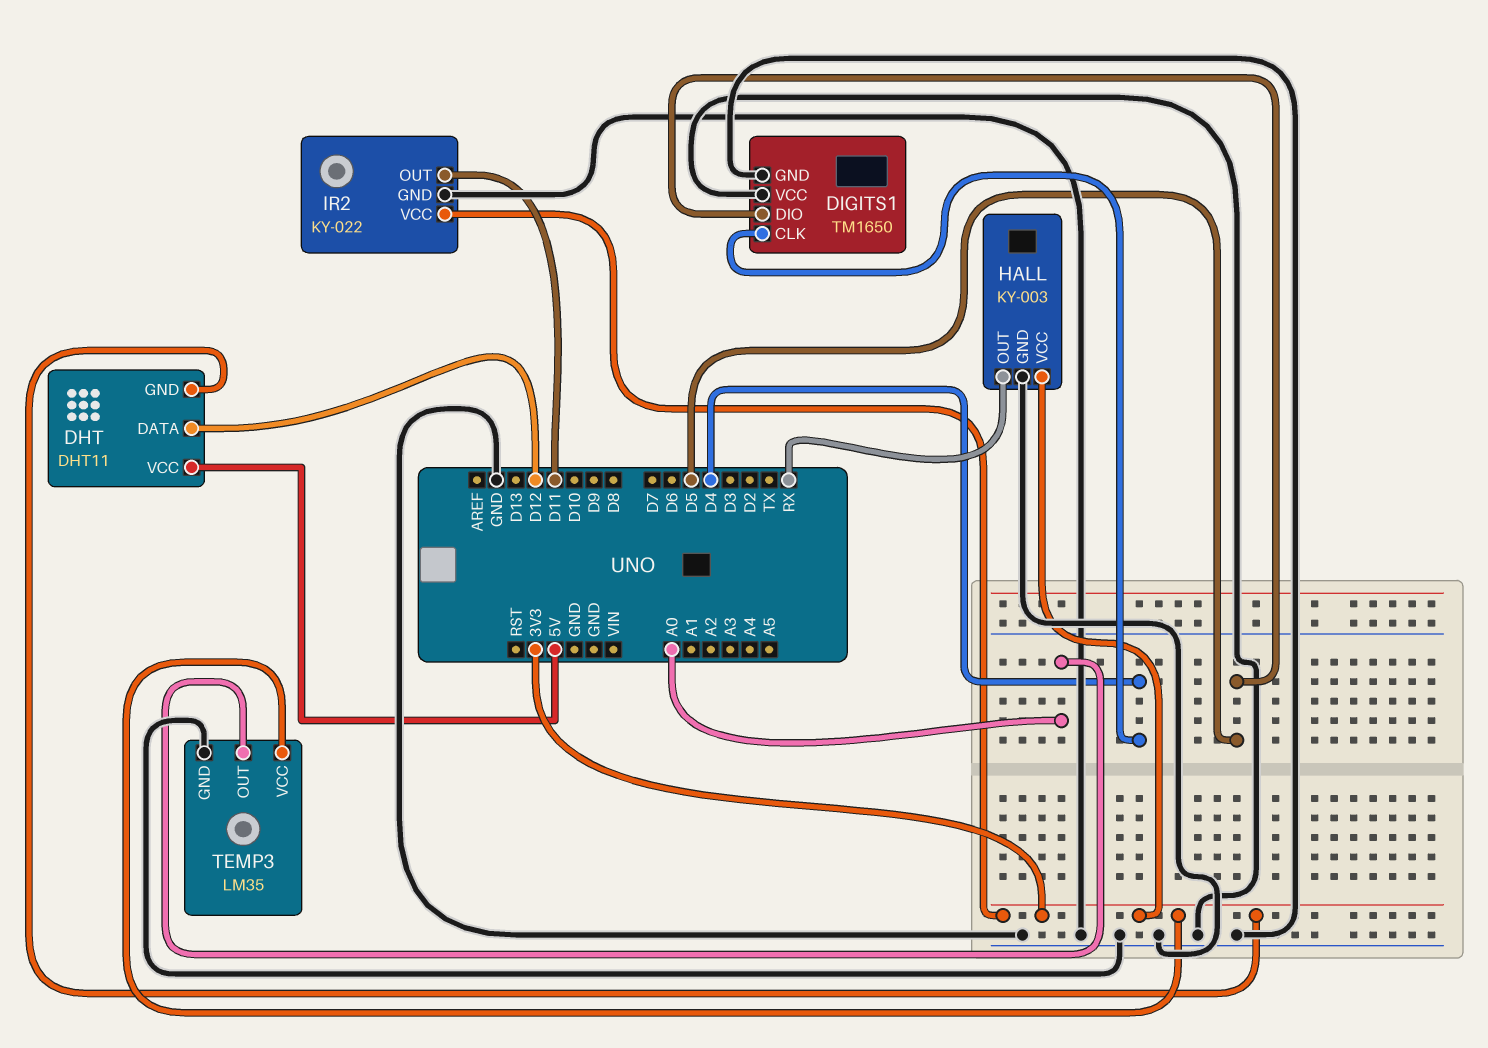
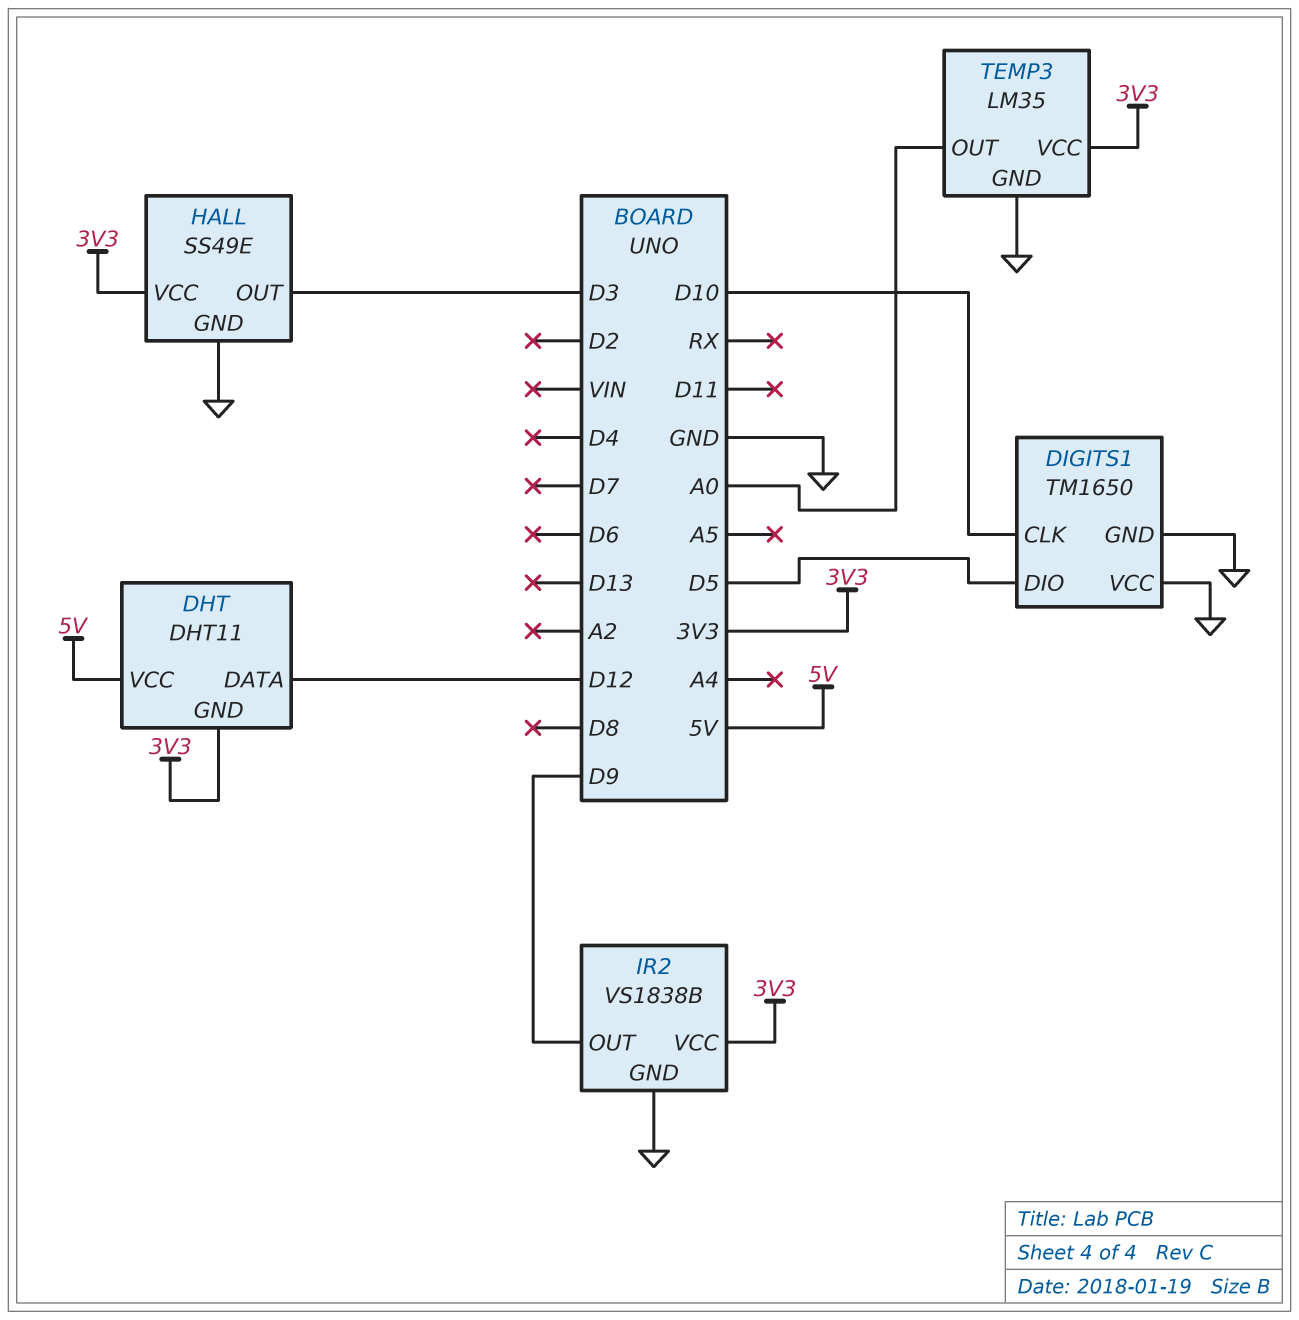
DIGITS1 pin CLK: D4 -> D10
HALL: KY-003 -> SS49E
HALL pin OUT: RX -> D3
IR2: KY-022 -> VS1838B
IR2 pin OUT: D11 -> D9

